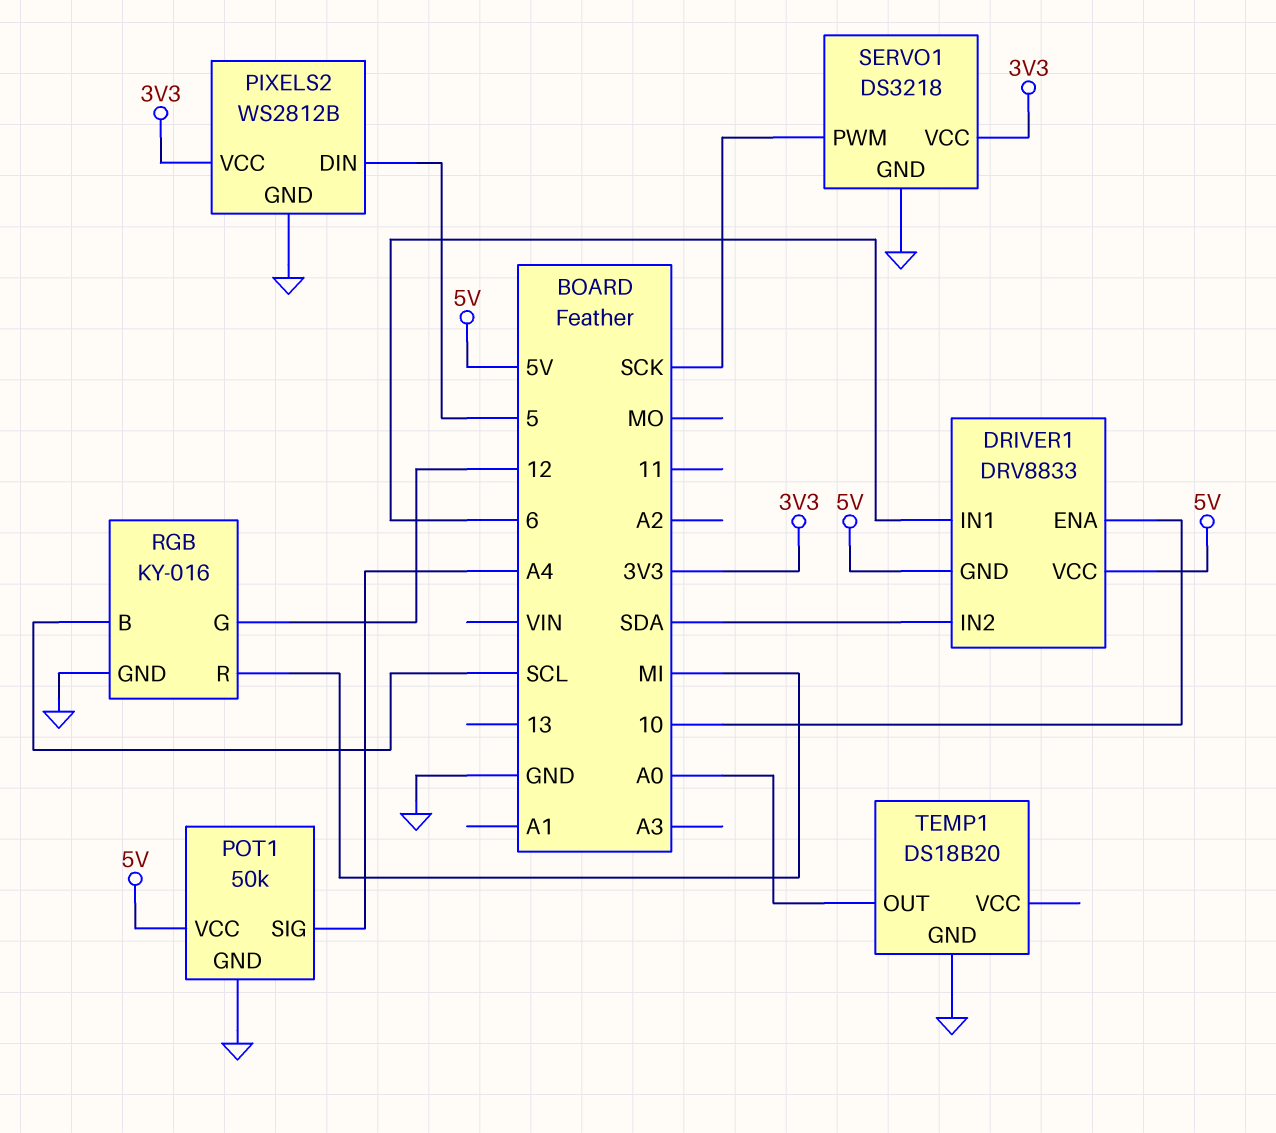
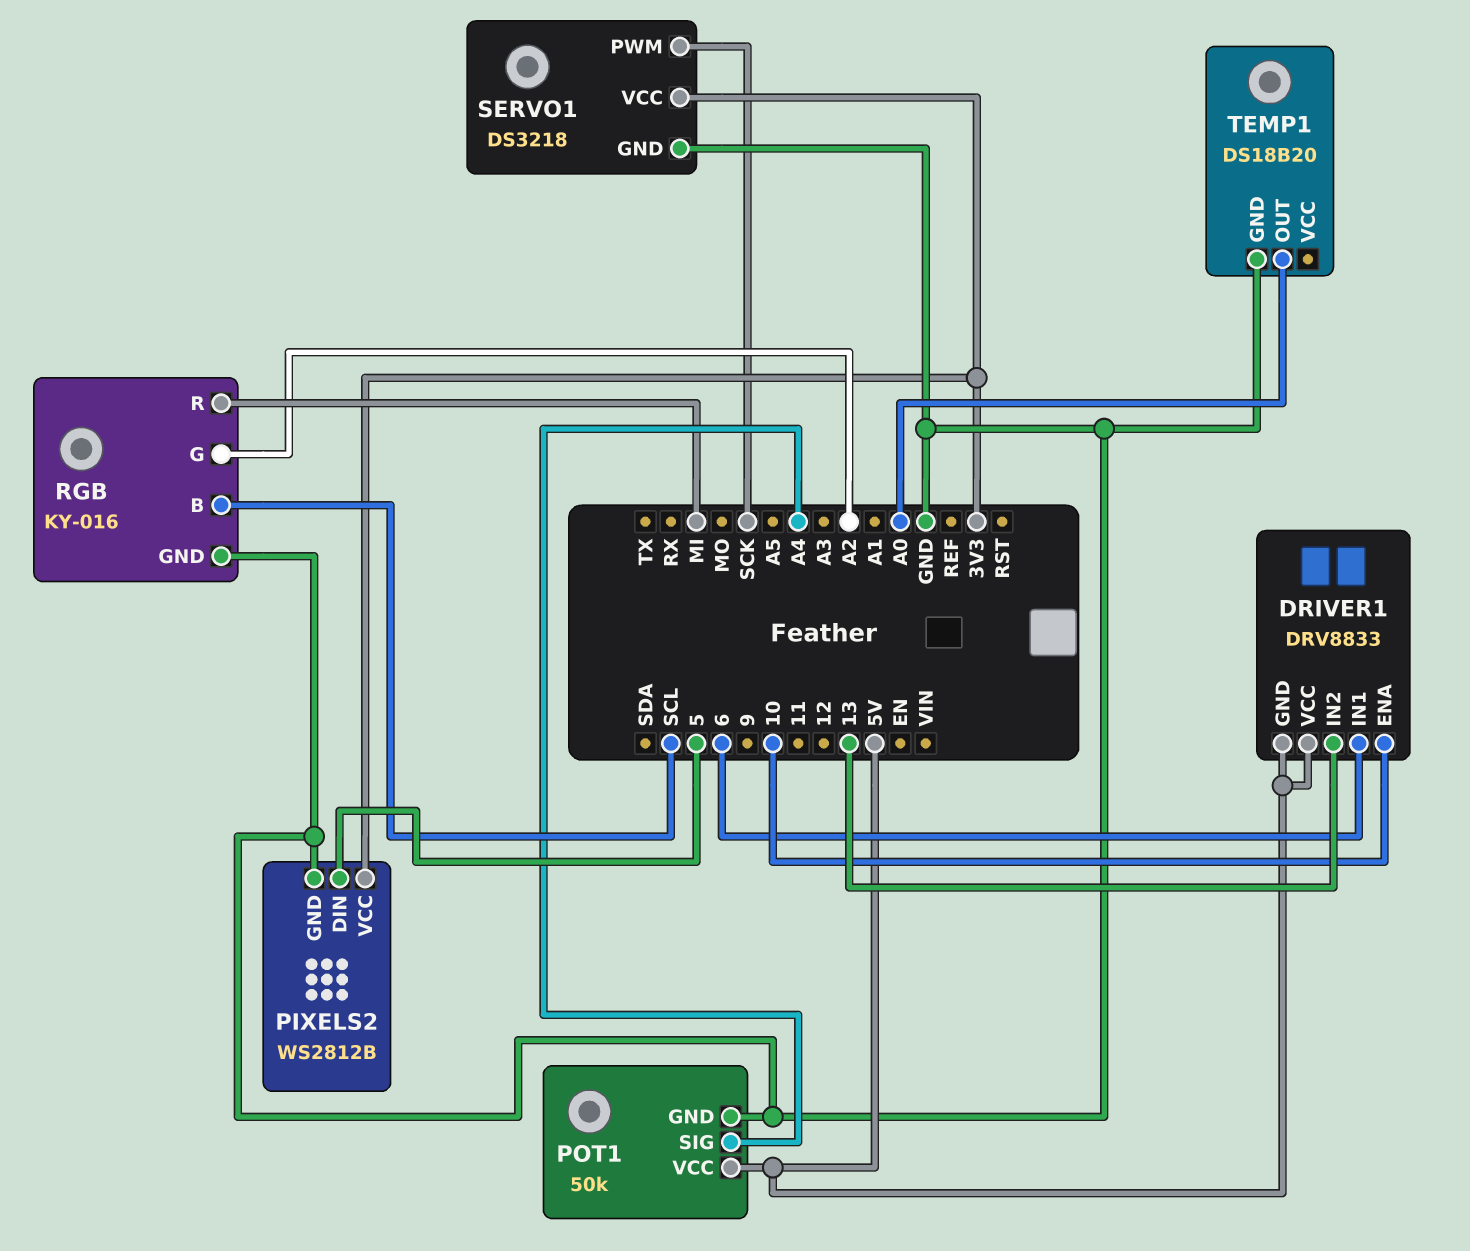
DRIVER1 pin IN2: SDA -> 13
RGB pin G: 12 -> A2

